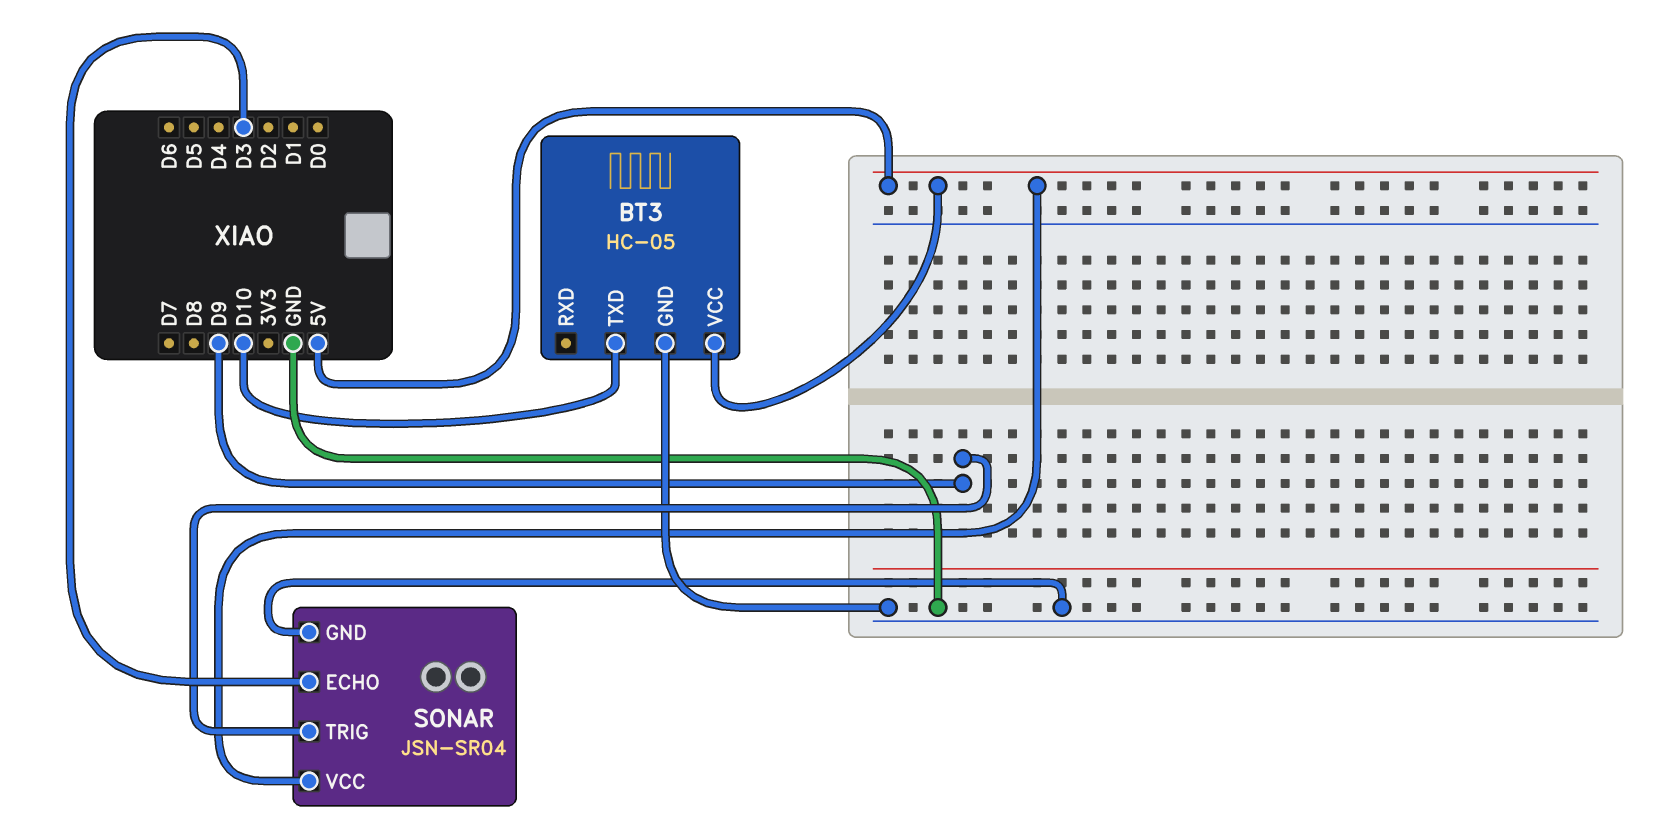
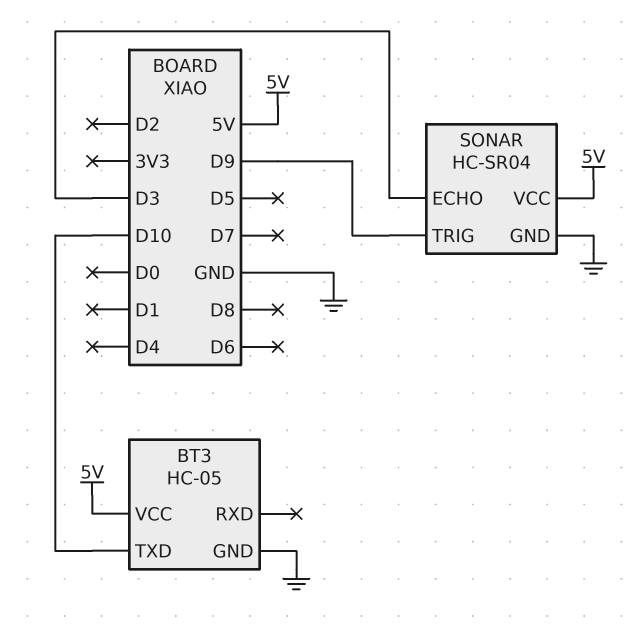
SONAR: JSN-SR04 -> HC-SR04

